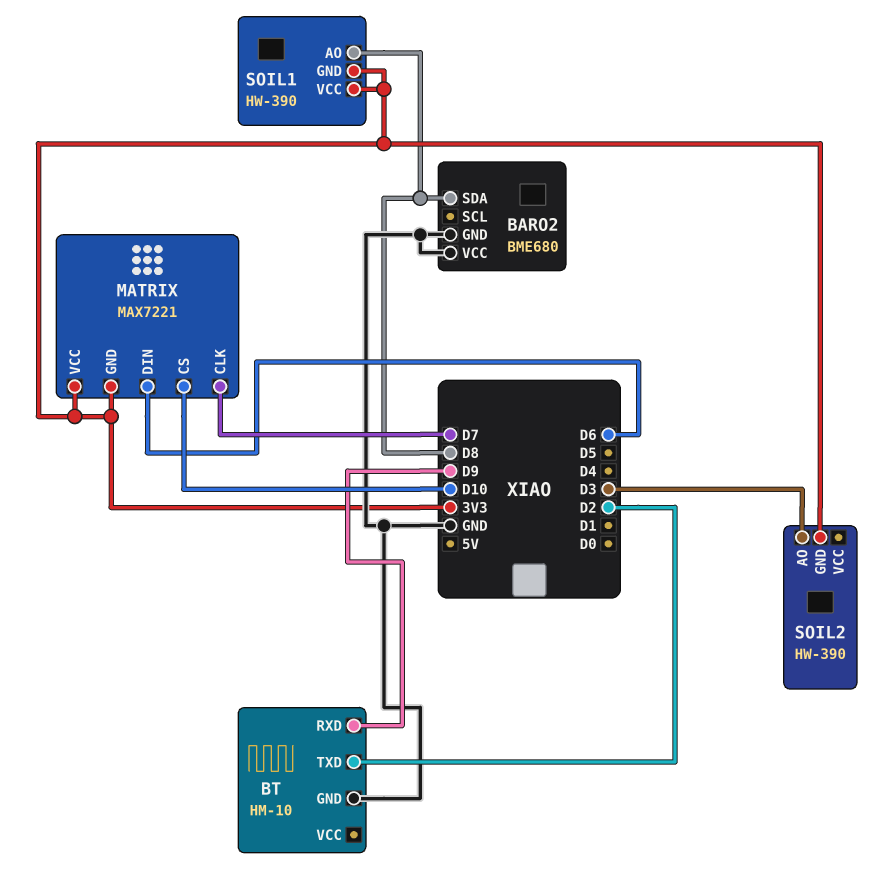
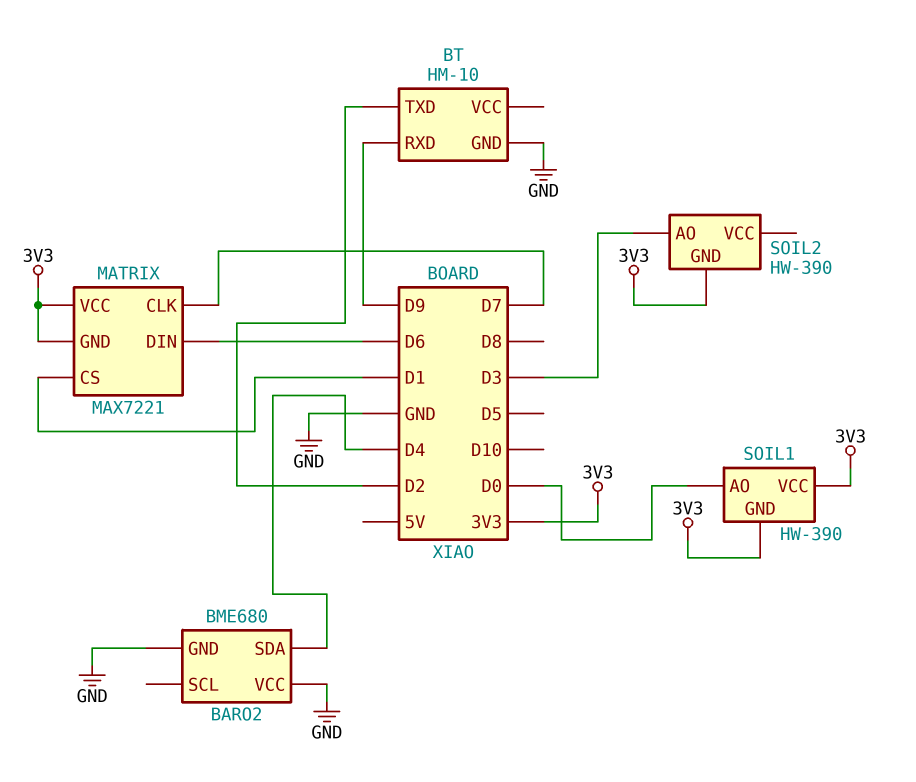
BARO2 pin SDA: D8 -> D4
MATRIX pin CS: D10 -> D1
SOIL1 pin AO: D8 -> D0

